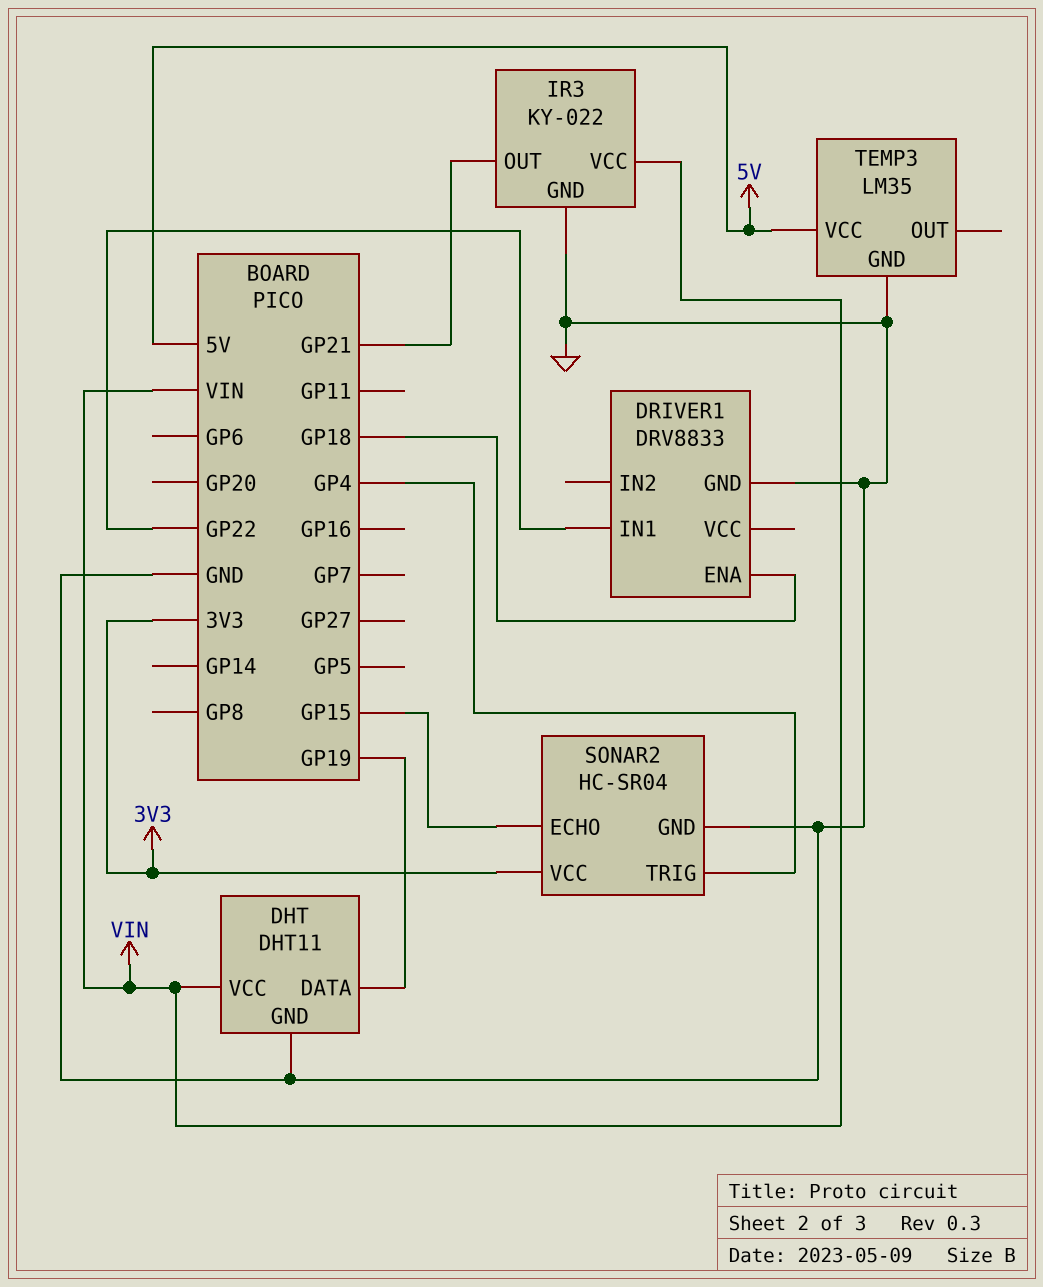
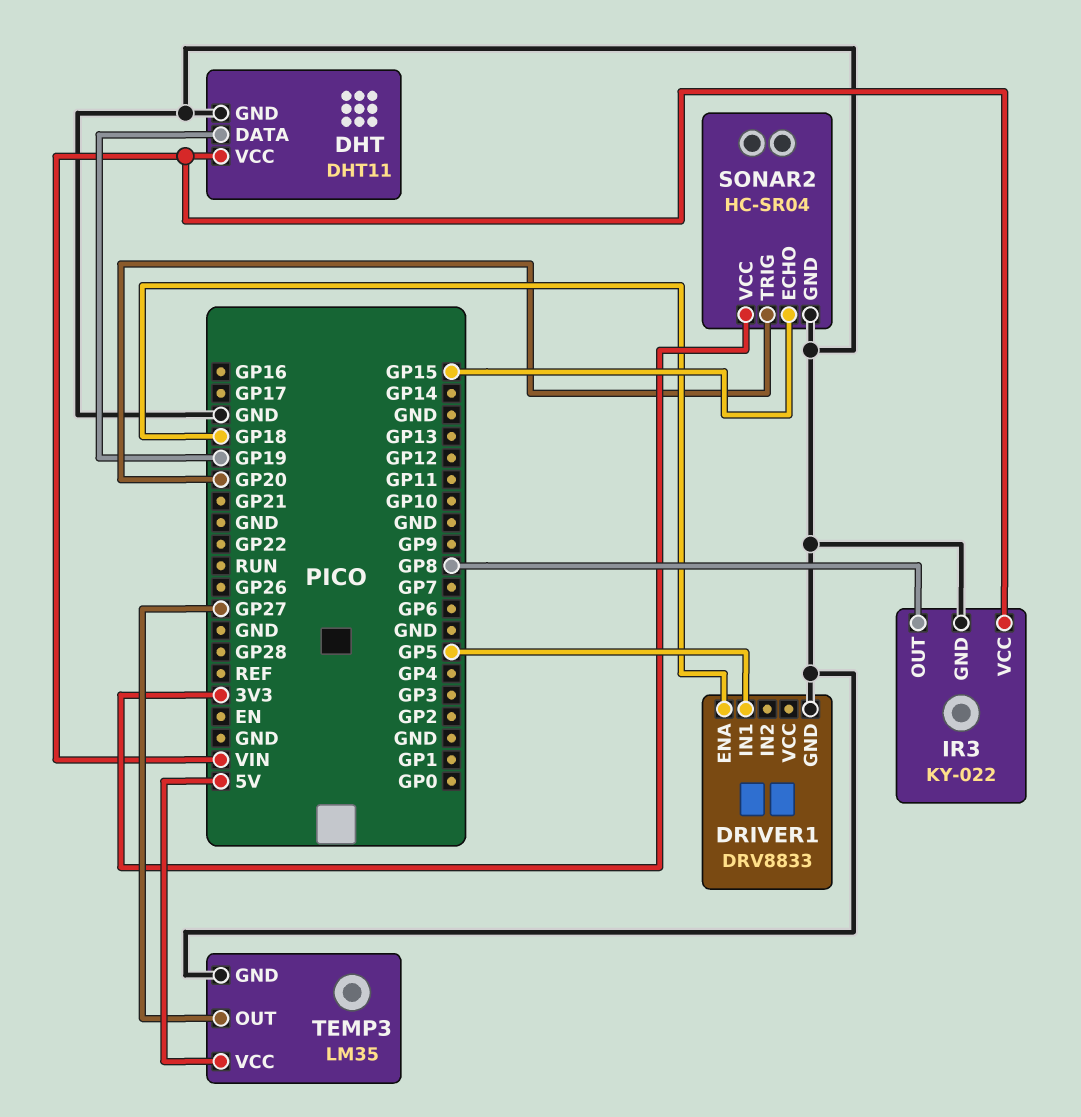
DRIVER1 pin IN1: GP22 -> GP5
IR3 pin OUT: GP21 -> GP8
SONAR2 pin TRIG: GP4 -> GP20
TEMP3 pin OUT: none -> GP27

